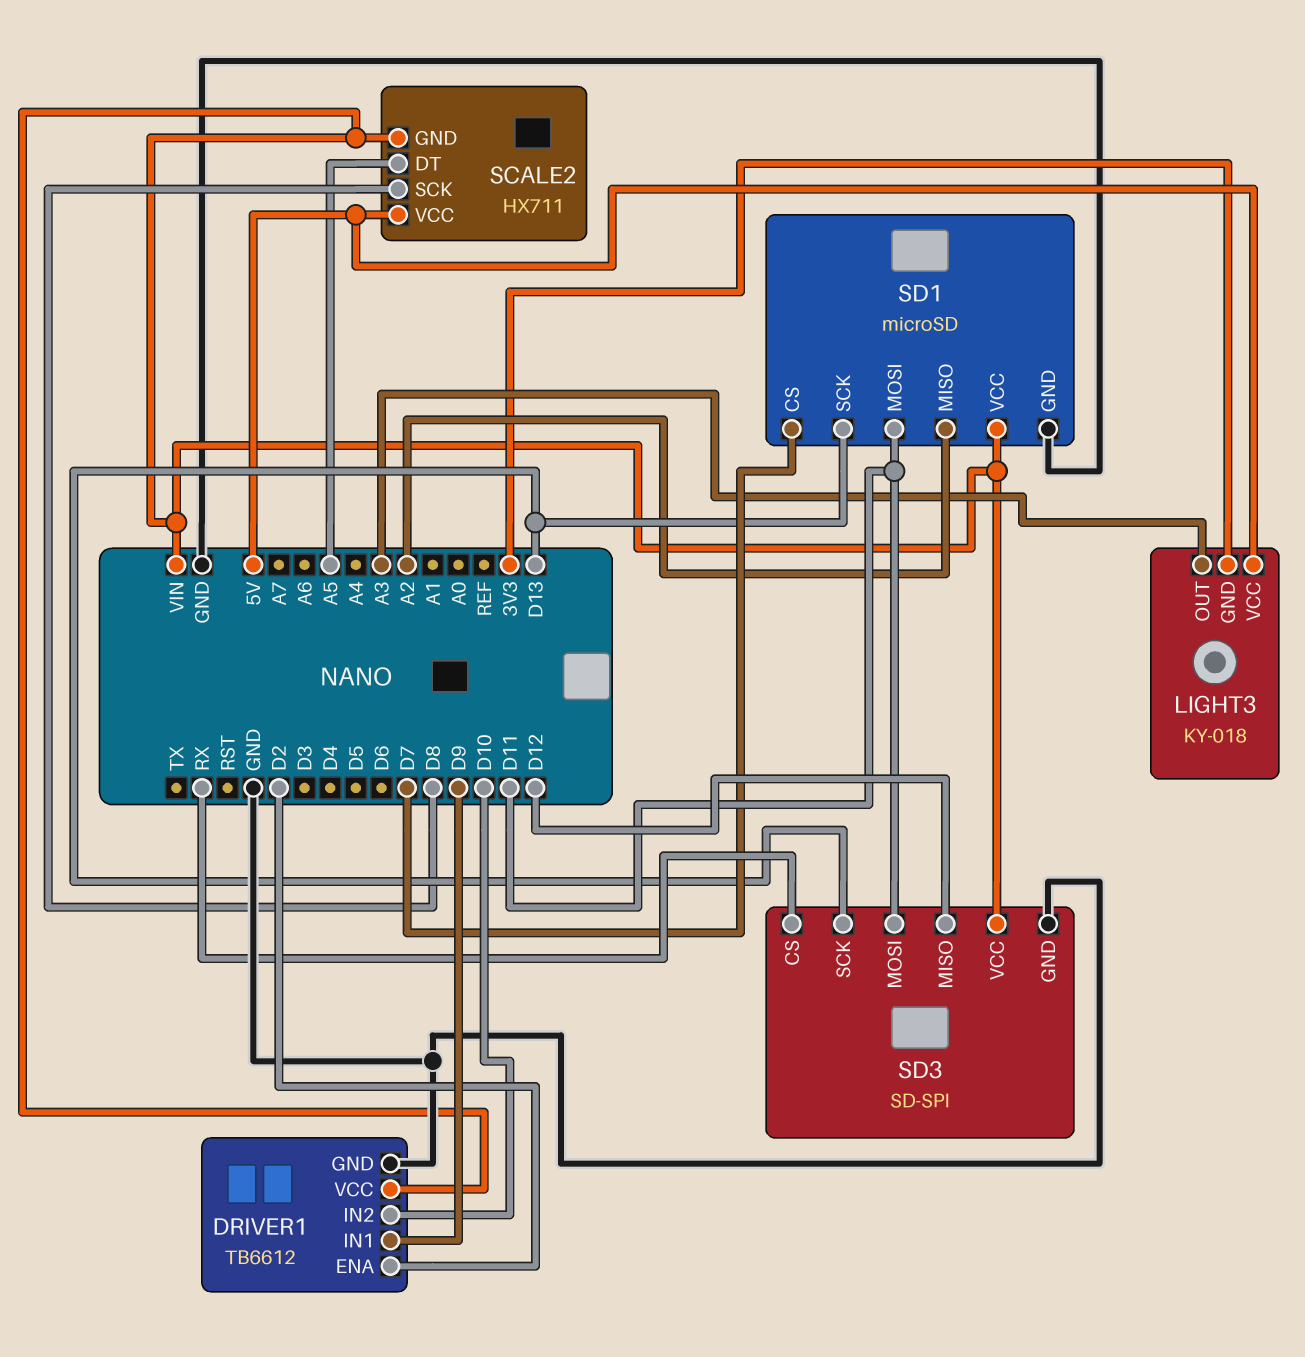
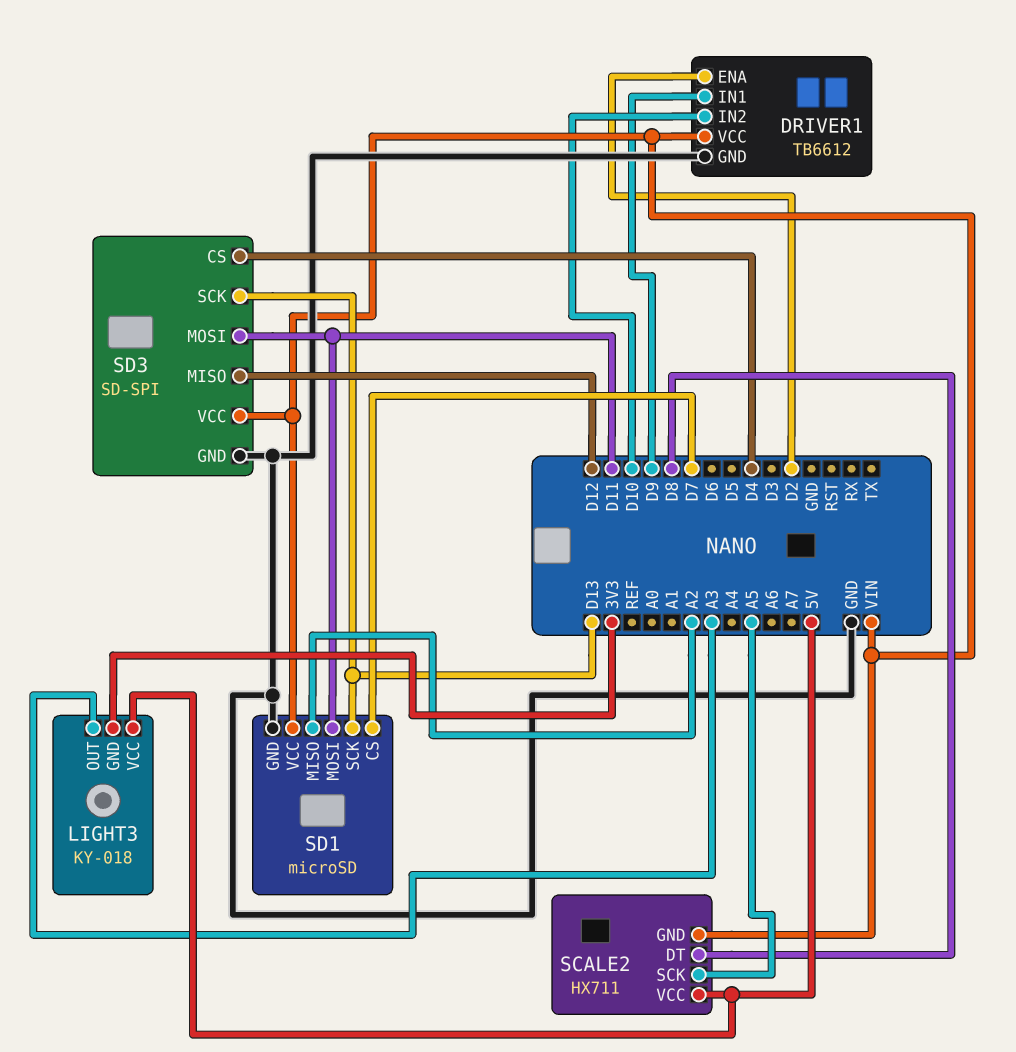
SCALE2 pin DT: A5 -> D8
SCALE2 pin SCK: D8 -> A5
SD3 pin CS: RX -> D4

